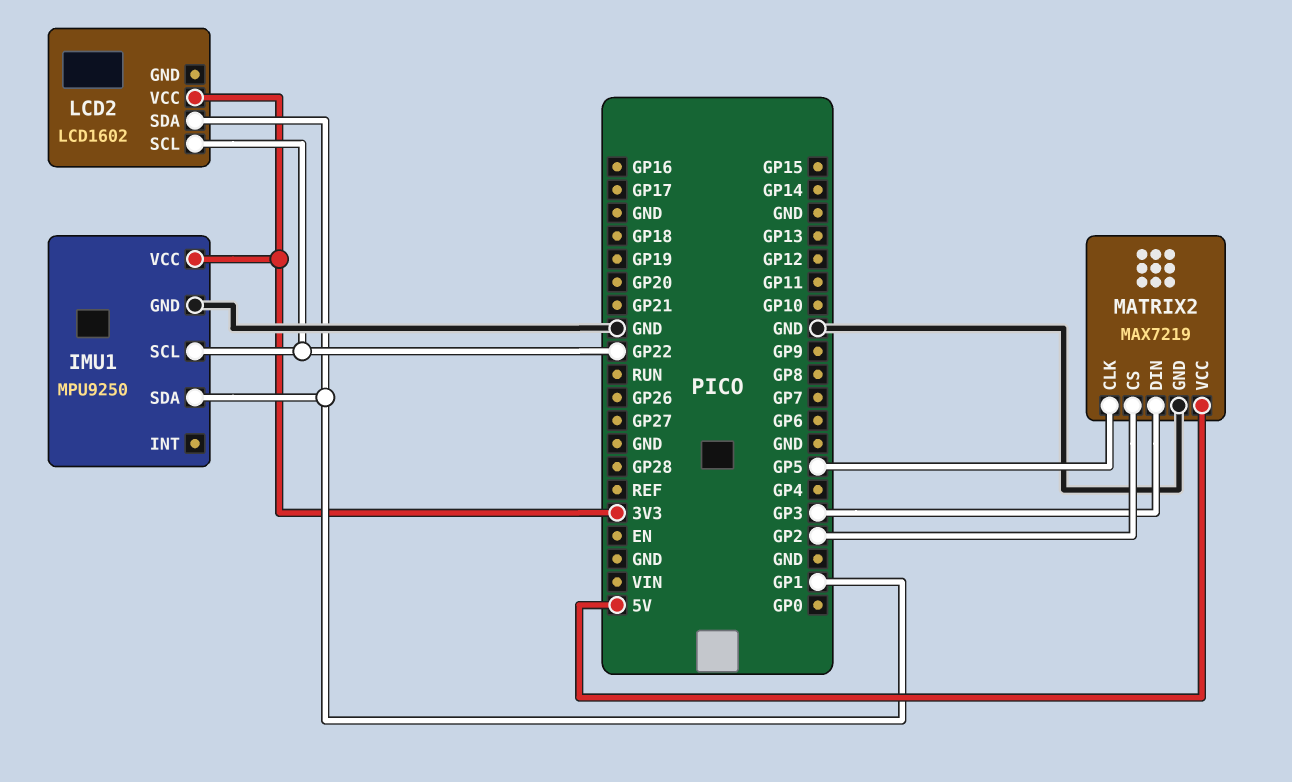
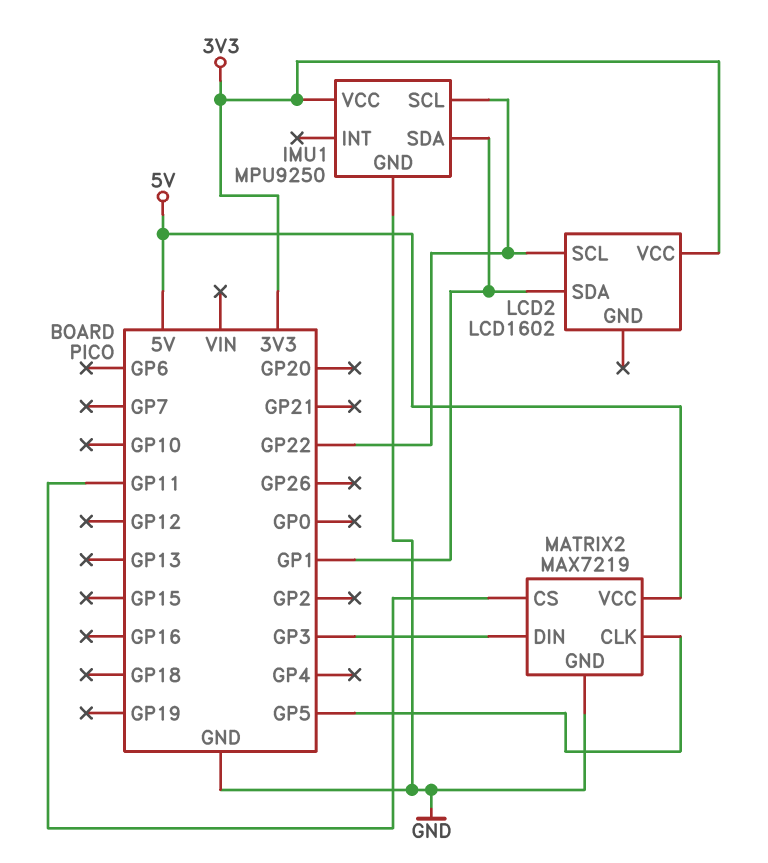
MATRIX2 pin CS: GP2 -> GP11

